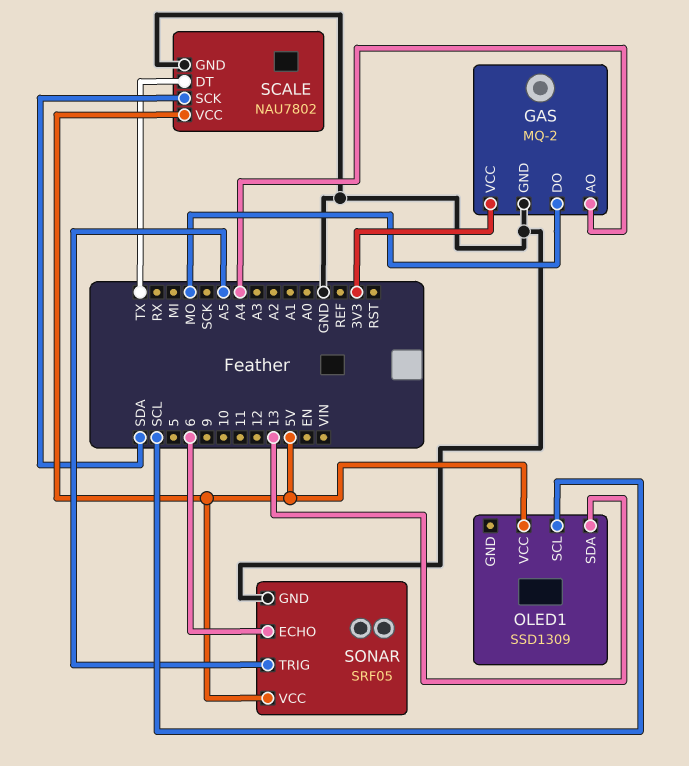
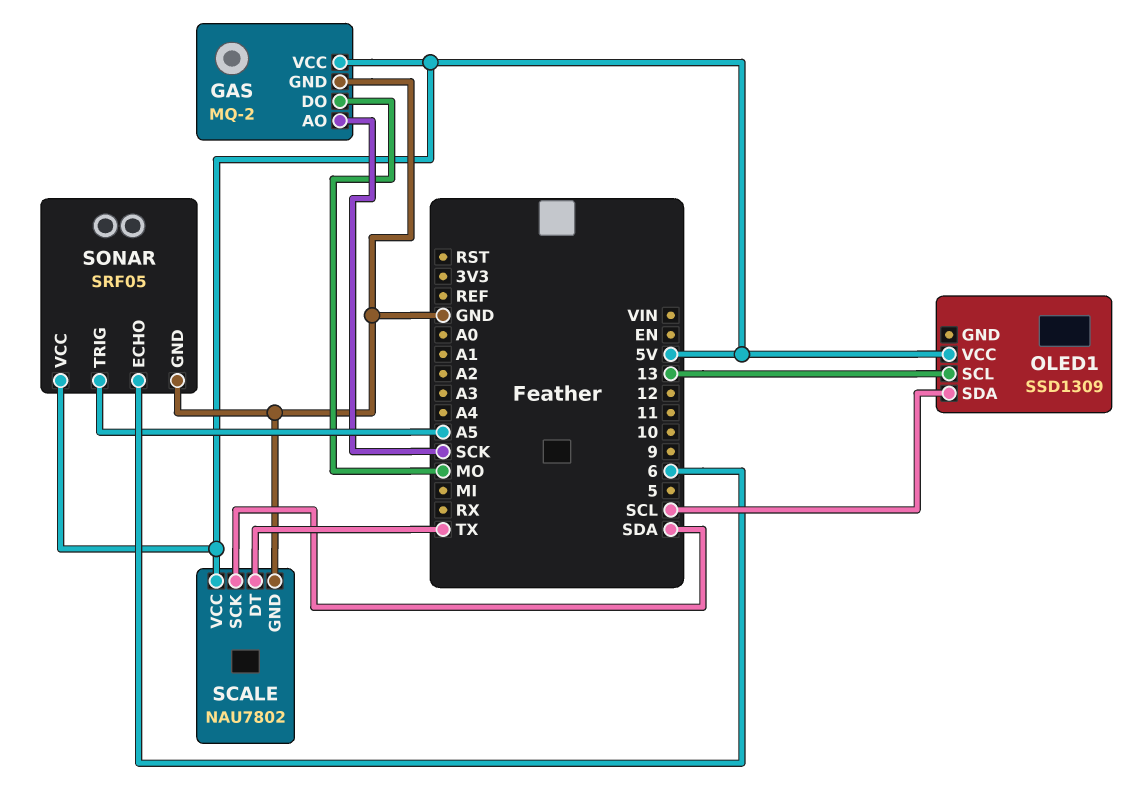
GAS pin AO: A4 -> SCK
GAS pin VCC: 3V3 -> 5V
OLED1 pin SCL: SCL -> 13
OLED1 pin SDA: 13 -> SCL

